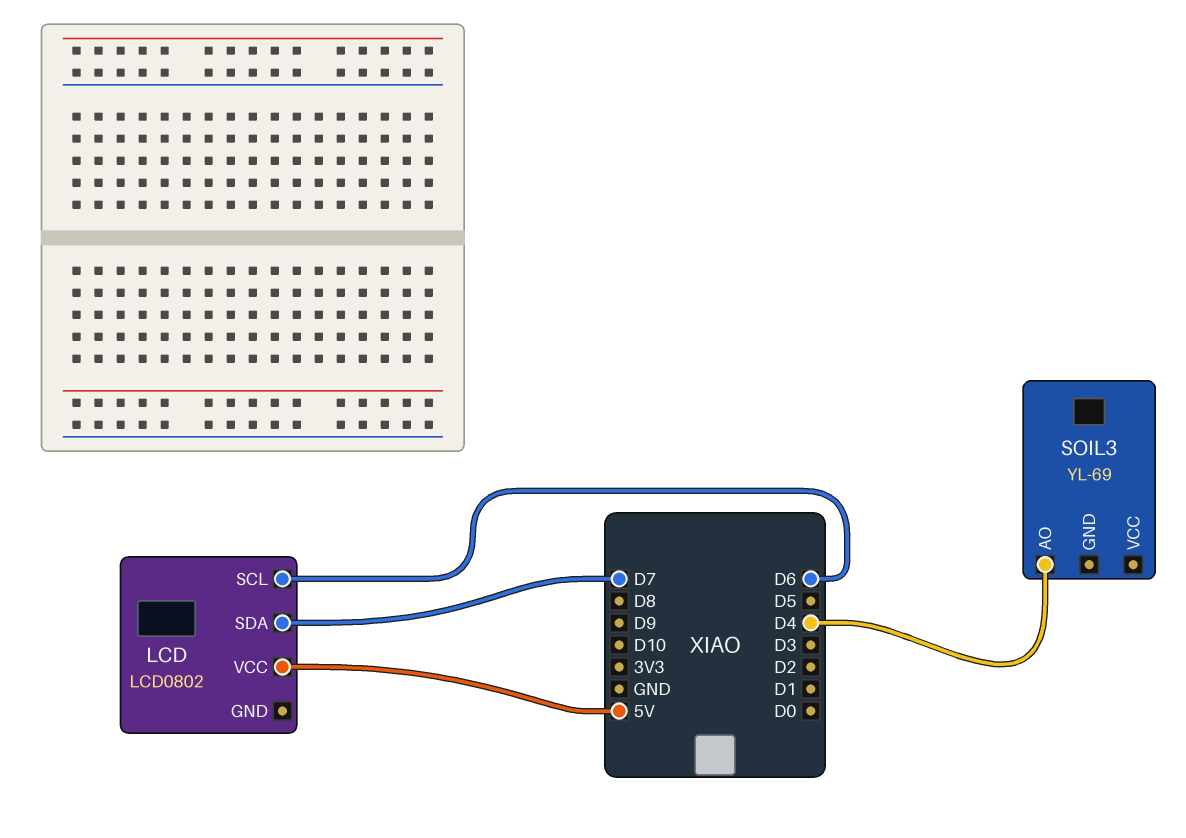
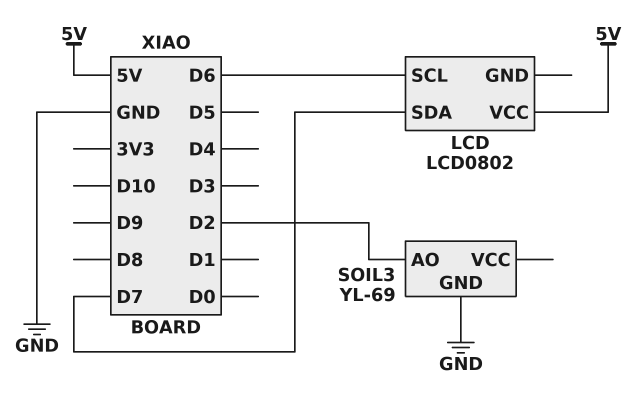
SOIL3 pin AO: D4 -> D2
SOIL3 pin GND: none -> GND

